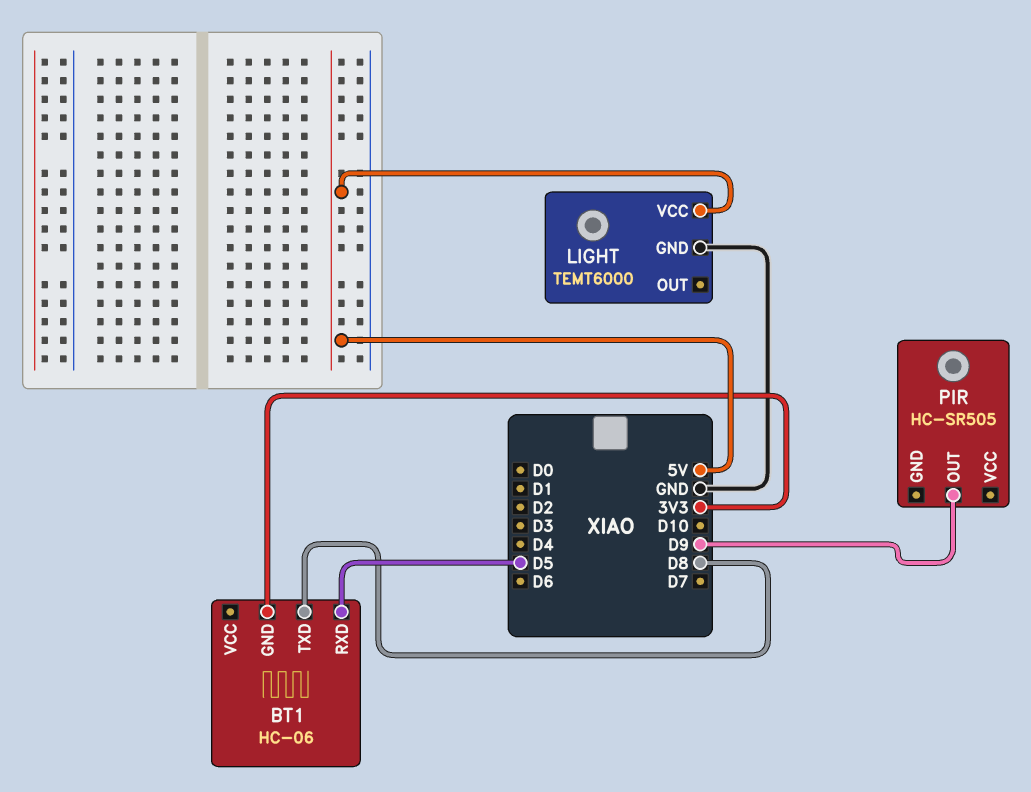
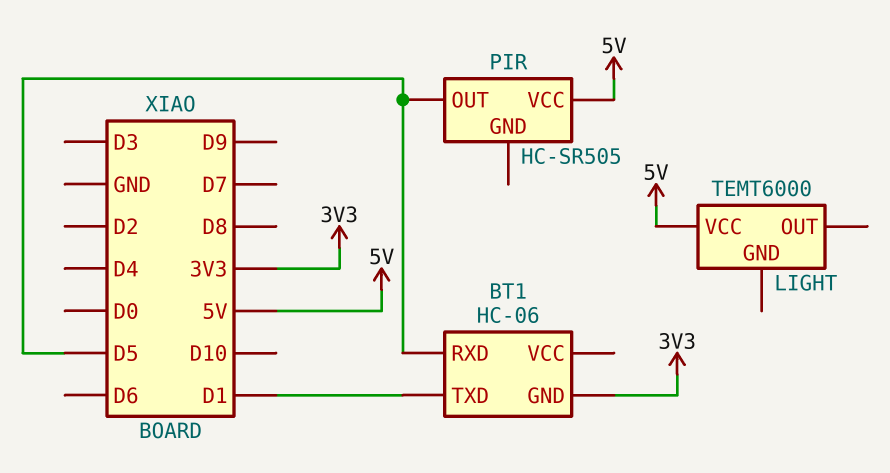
BT1 pin TXD: D8 -> D1
LIGHT pin GND: GND -> none
PIR pin OUT: D9 -> D5
PIR pin VCC: none -> 5V

